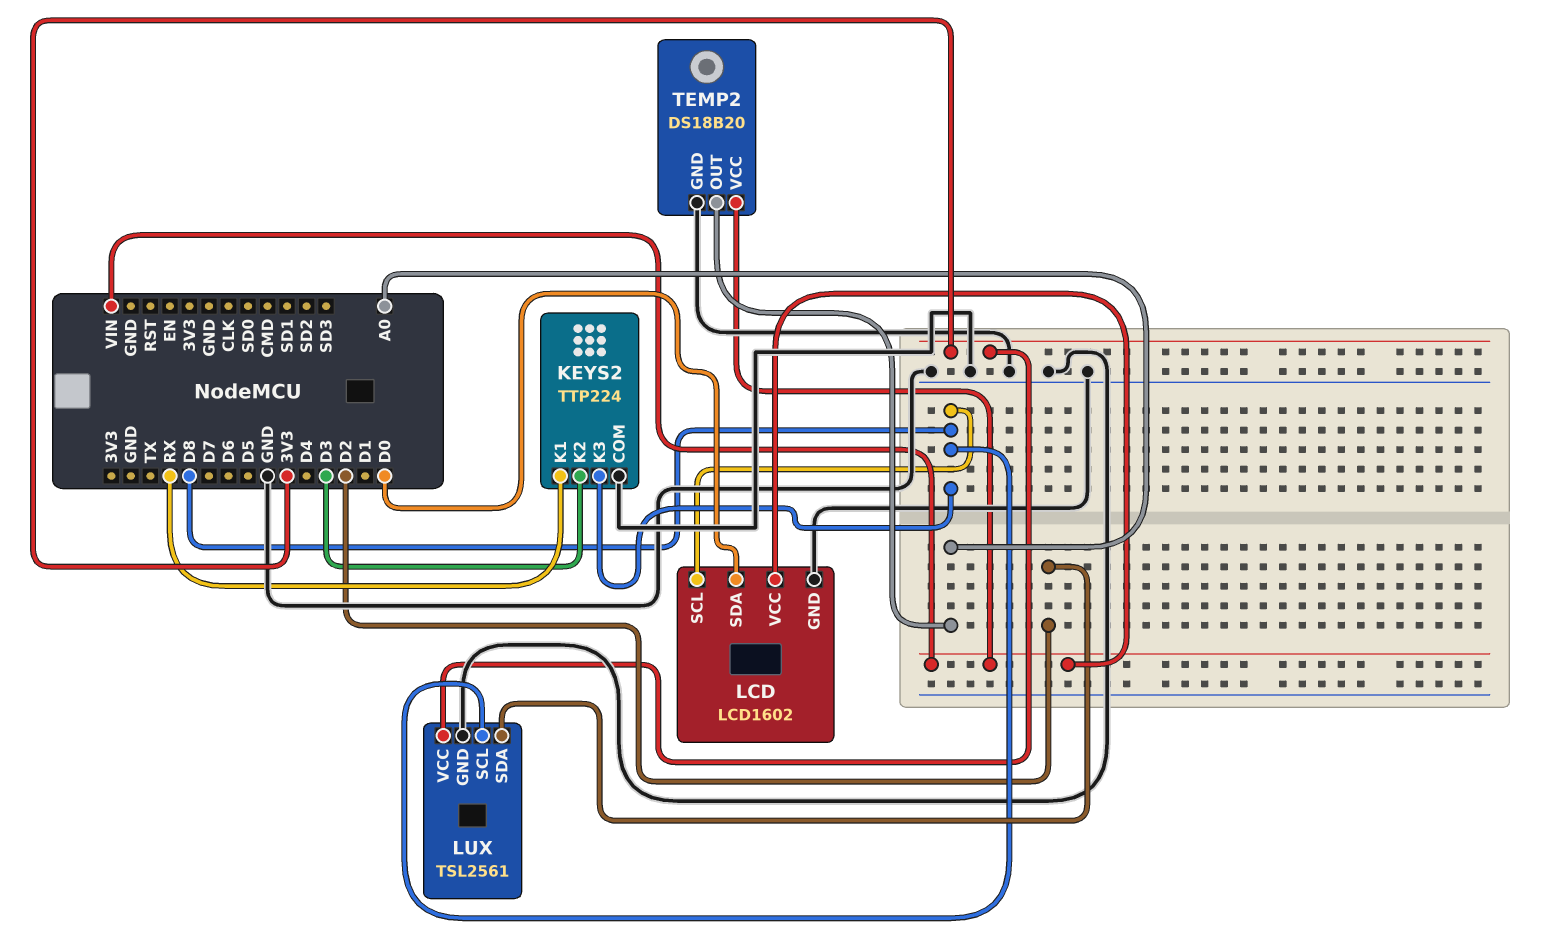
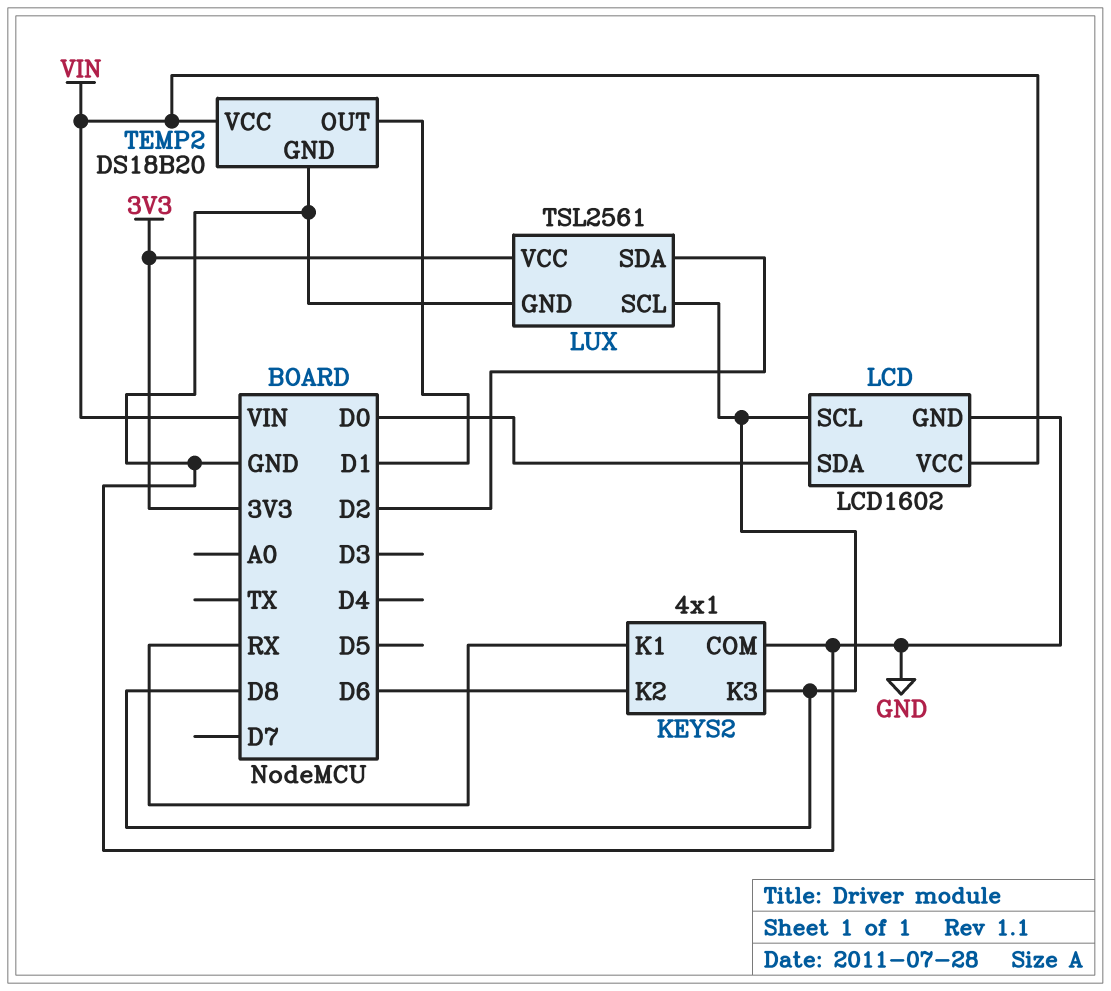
KEYS2: TTP224 -> 4x1
KEYS2 pin K2: D3 -> D6
TEMP2 pin OUT: A0 -> D1

